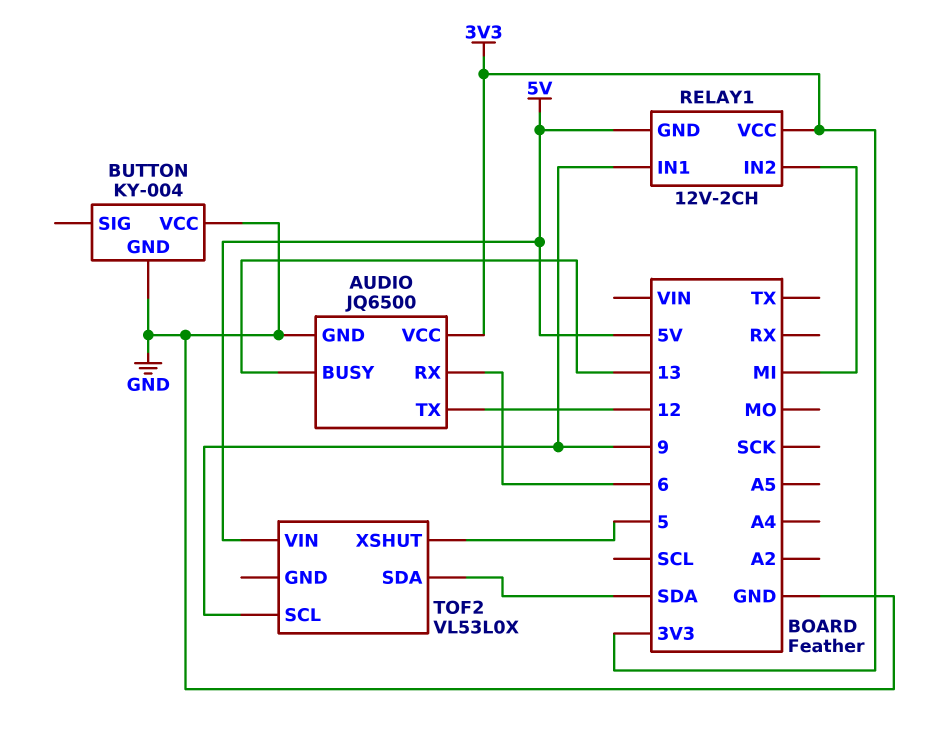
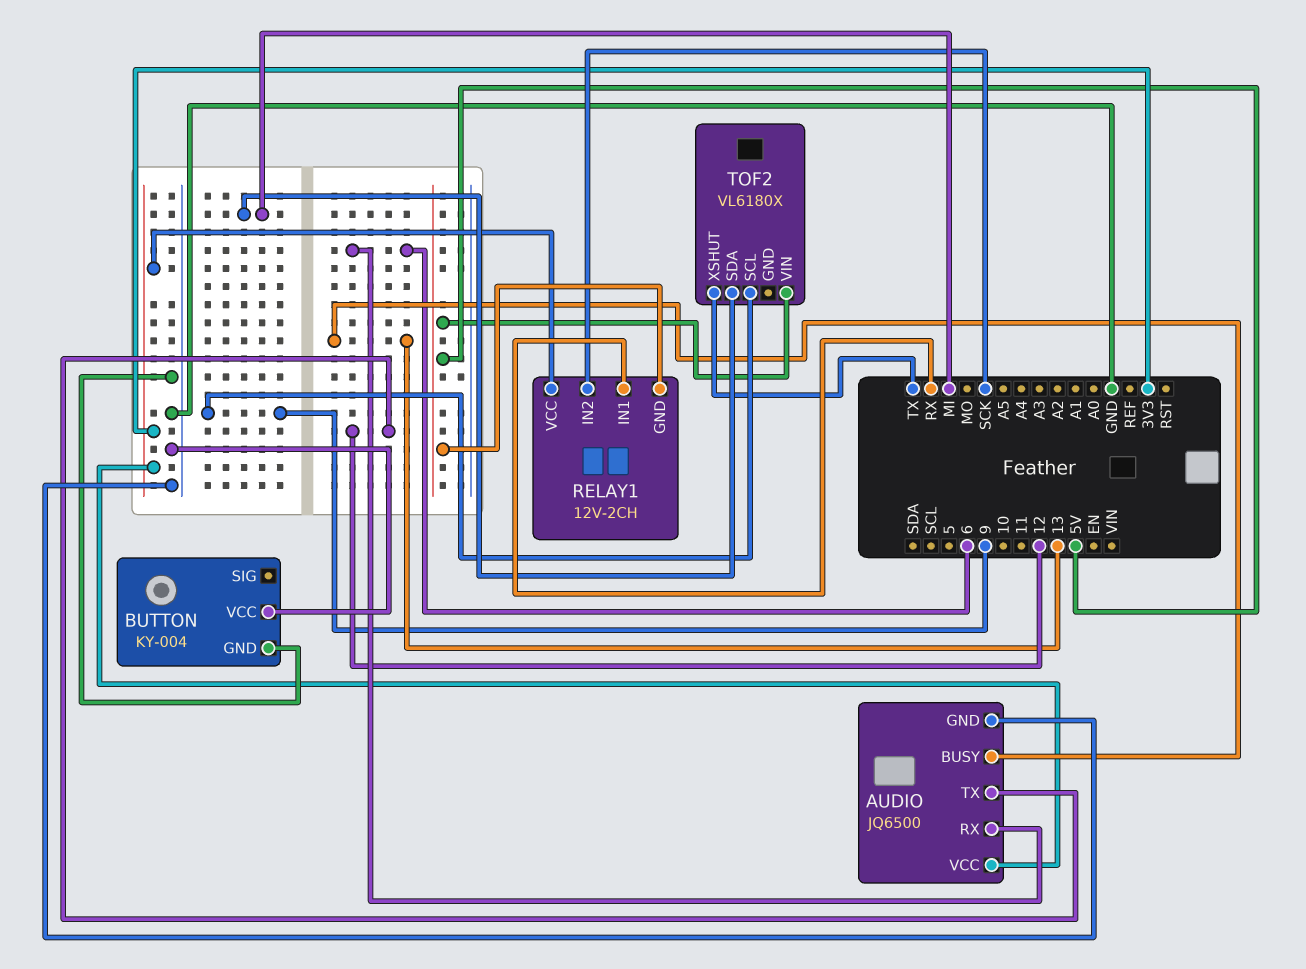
RELAY1 pin IN1: 9 -> RX
RELAY1 pin IN2: MI -> SCK
TOF2: VL53L0X -> VL6180X
TOF2 pin SDA: SDA -> MI
TOF2 pin XSHUT: 5 -> TX

